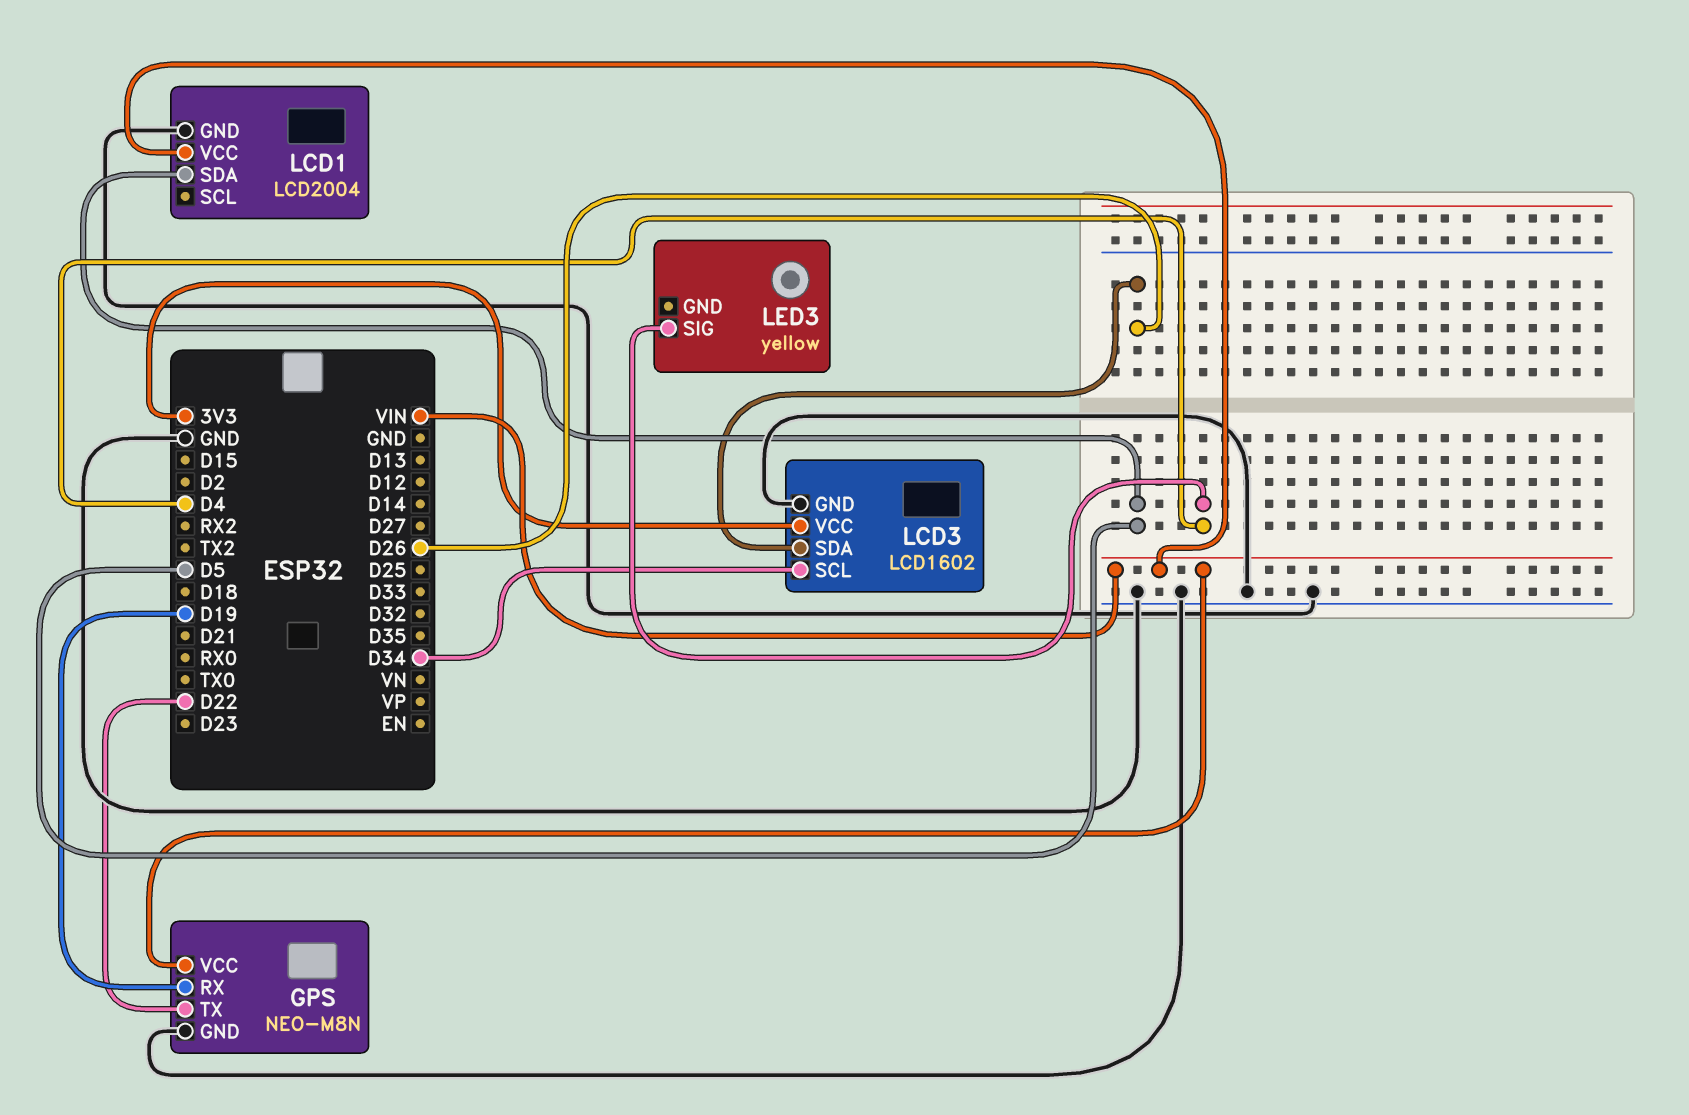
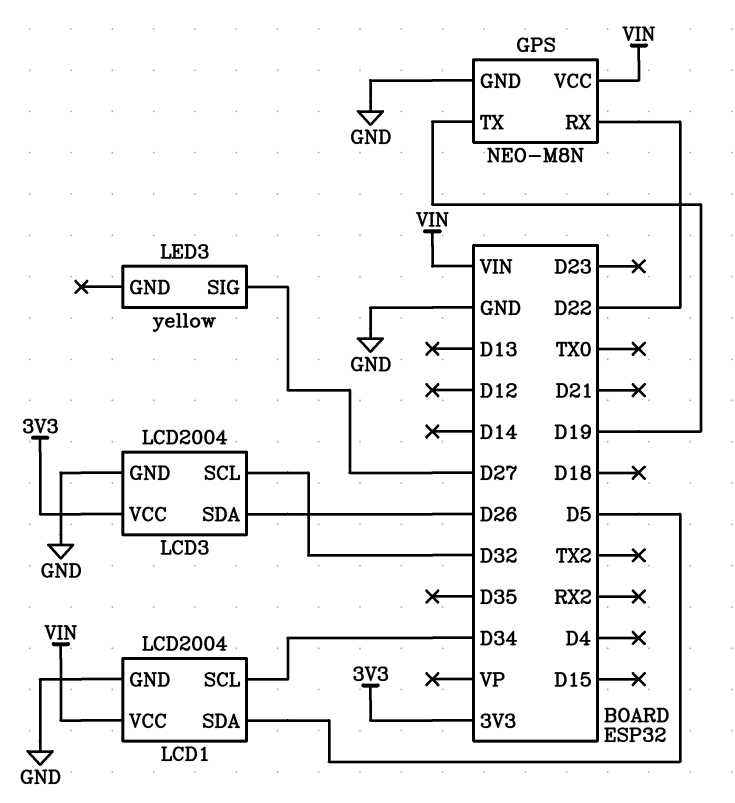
GPS pin RX: D19 -> D22
GPS pin TX: D22 -> D19
LCD1 pin SCL: none -> D34
LCD3: LCD1602 -> LCD2004
LCD3 pin SCL: D34 -> D32
LED3 pin SIG: D4 -> D27

